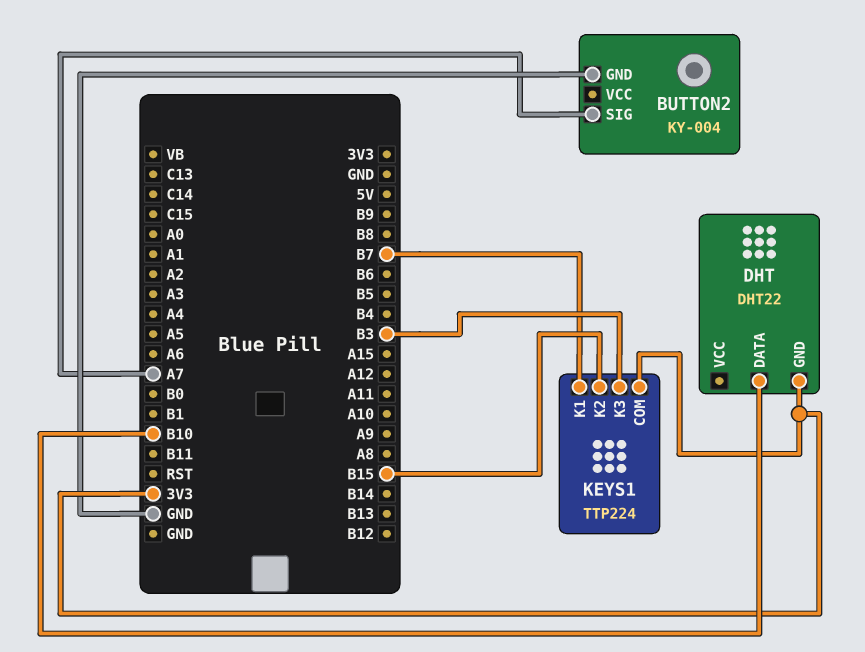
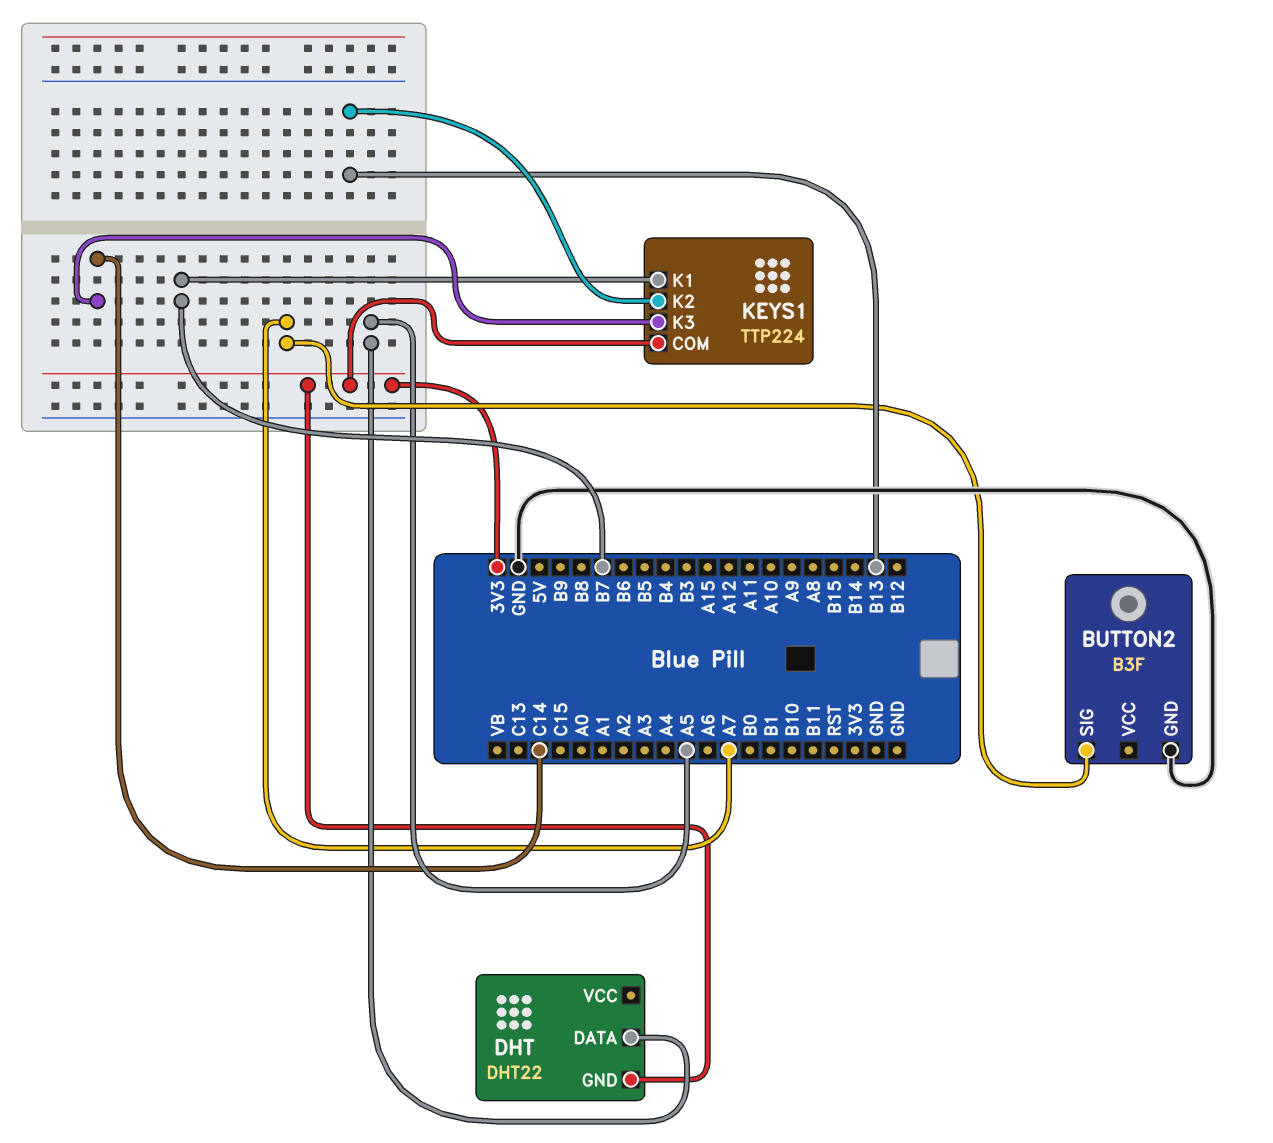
BUTTON2: KY-004 -> B3F
DHT pin DATA: B10 -> A5
KEYS1 pin K2: B15 -> B13
KEYS1 pin K3: B3 -> C14

